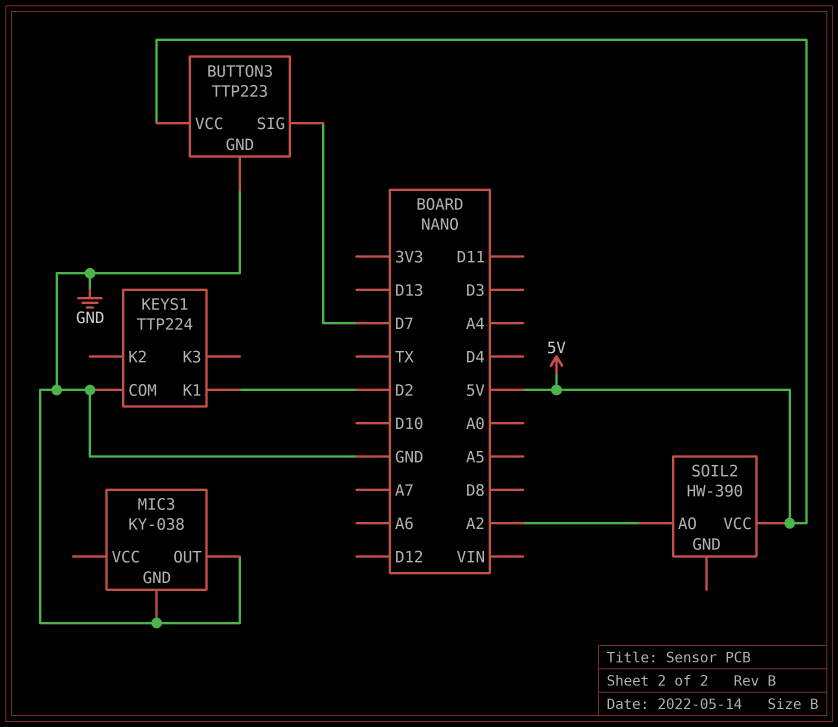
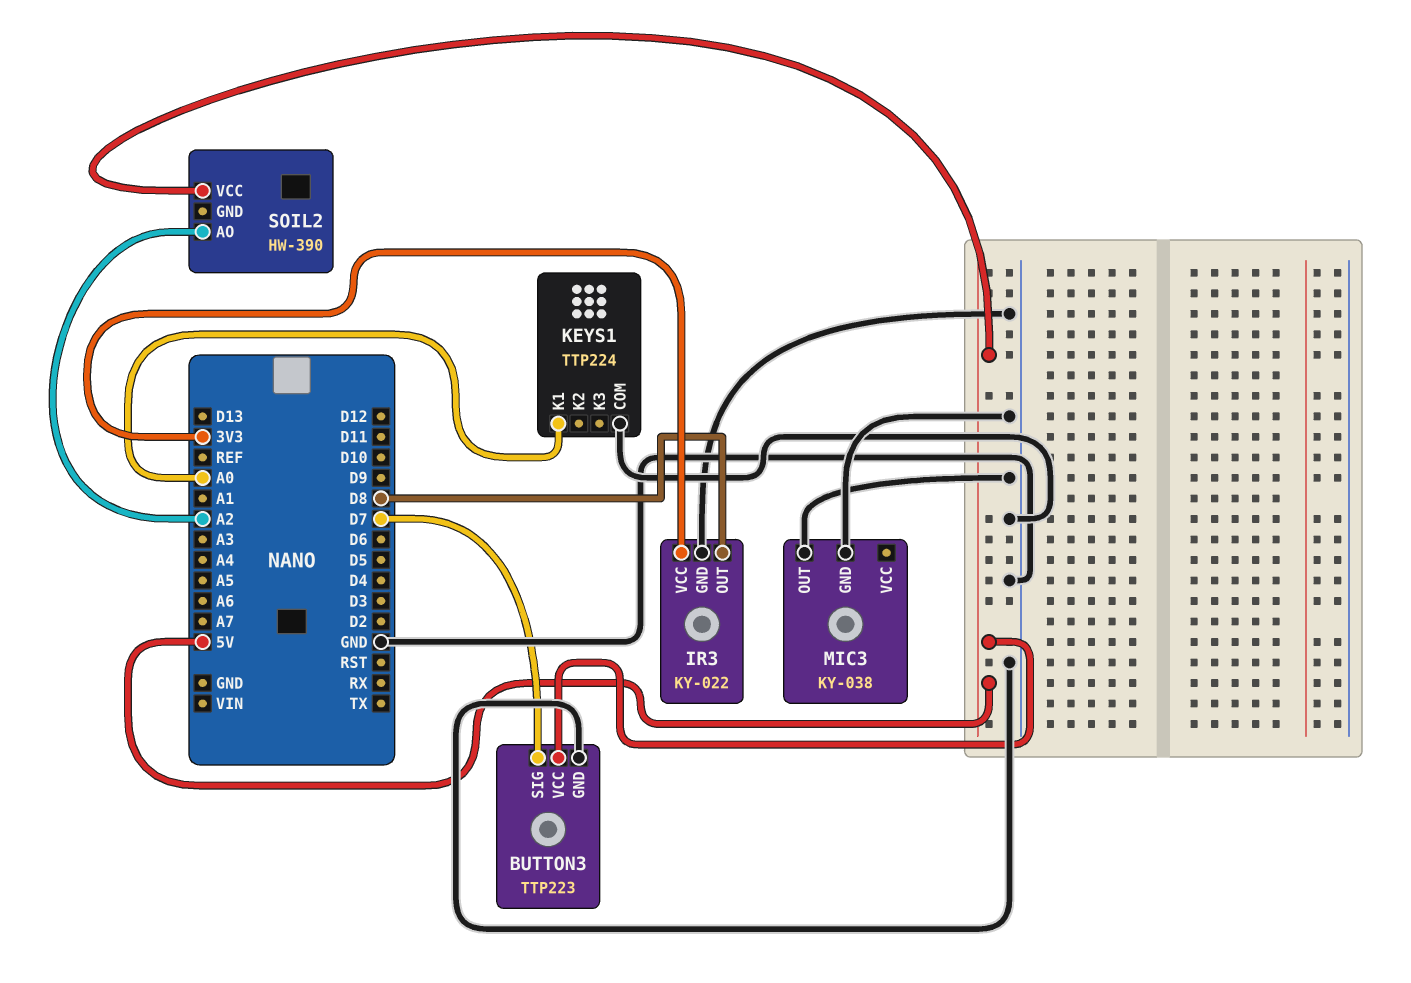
IR3: none -> KY-022
IR3 pin GND: none -> GND
IR3 pin OUT: none -> D8
IR3 pin VCC: none -> 3V3
KEYS1 pin K1: D2 -> A0

